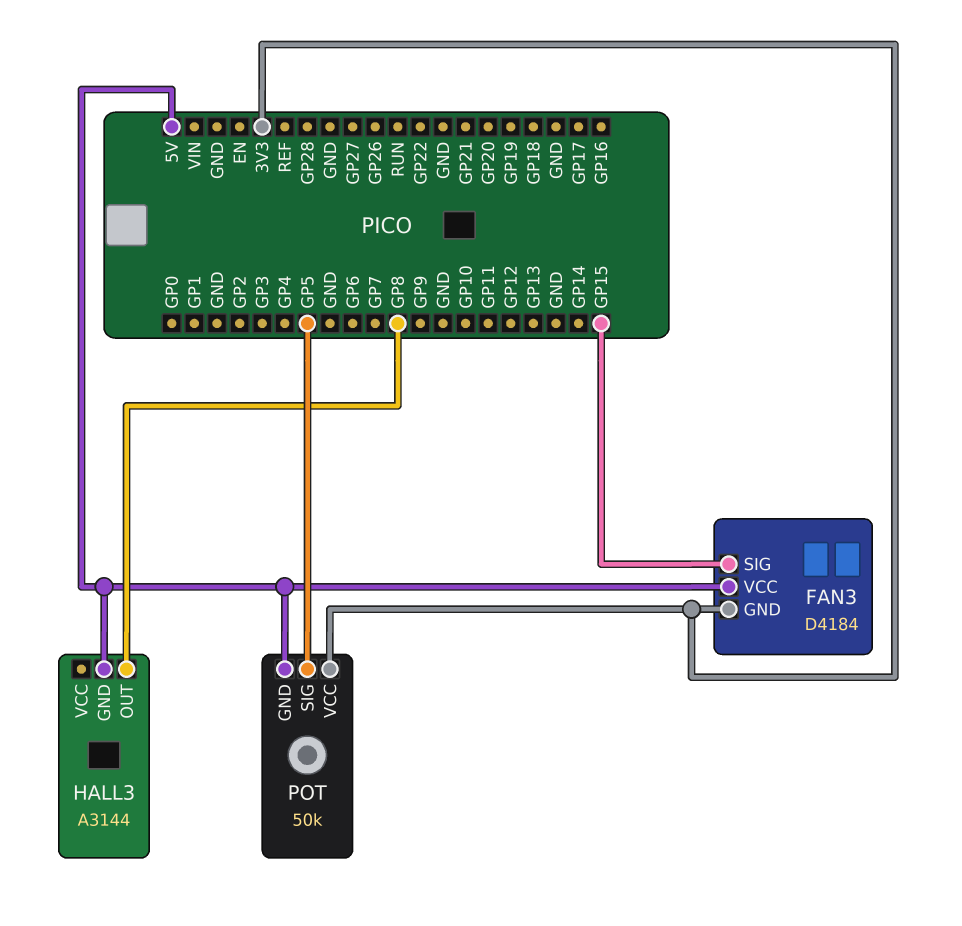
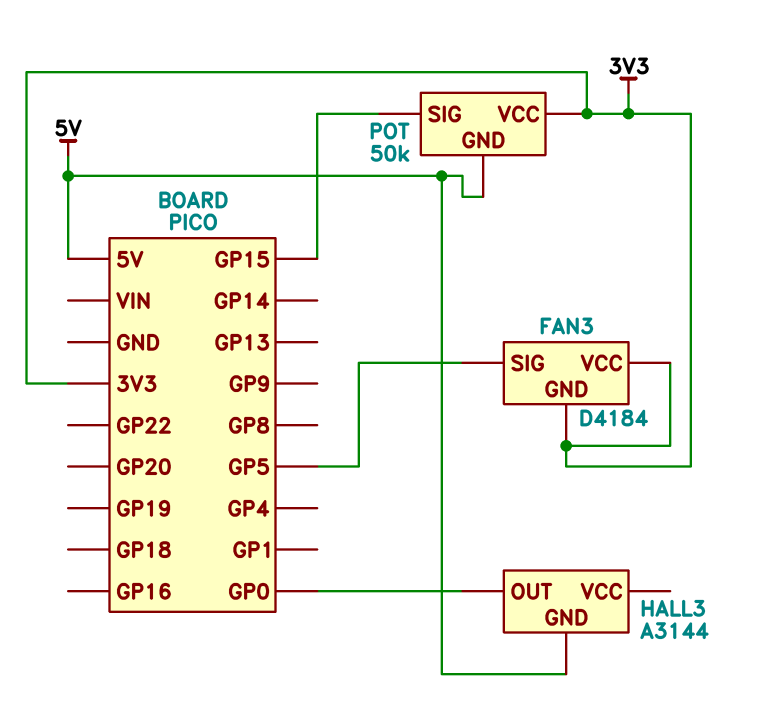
FAN3 pin SIG: GP15 -> GP5
FAN3 pin VCC: 5V -> 3V3
HALL3 pin OUT: GP8 -> GP0
POT pin SIG: GP5 -> GP15

